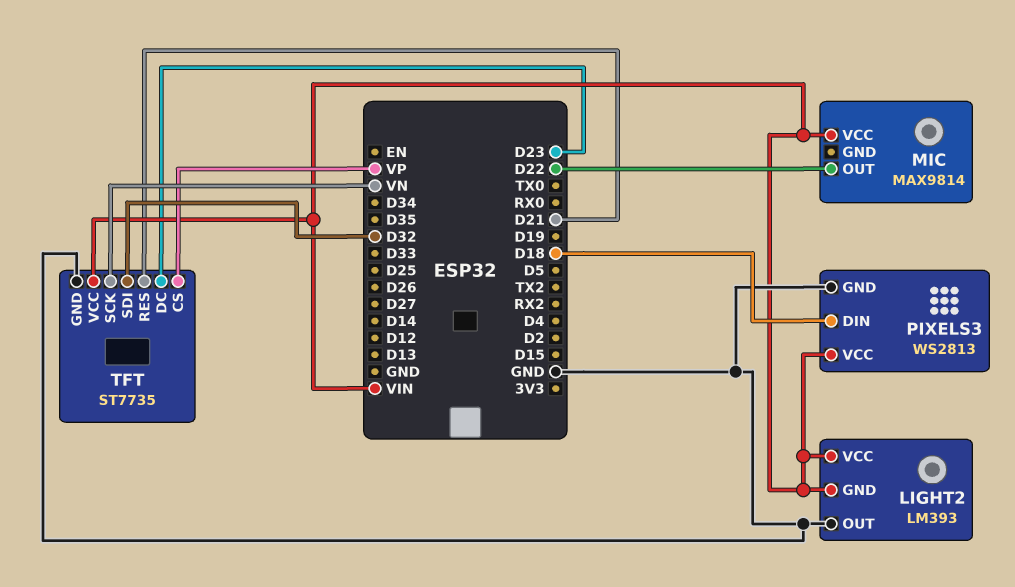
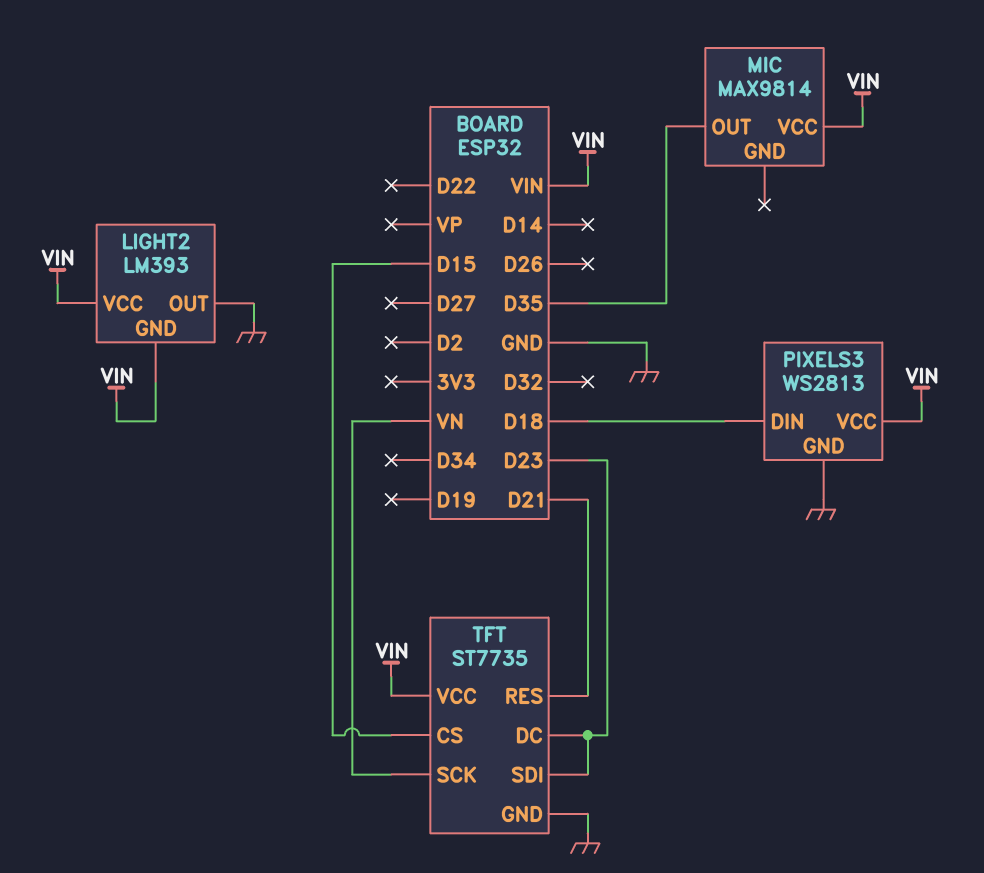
MIC pin OUT: D22 -> D35
TFT pin CS: VP -> D15
TFT pin SDI: D32 -> D23

